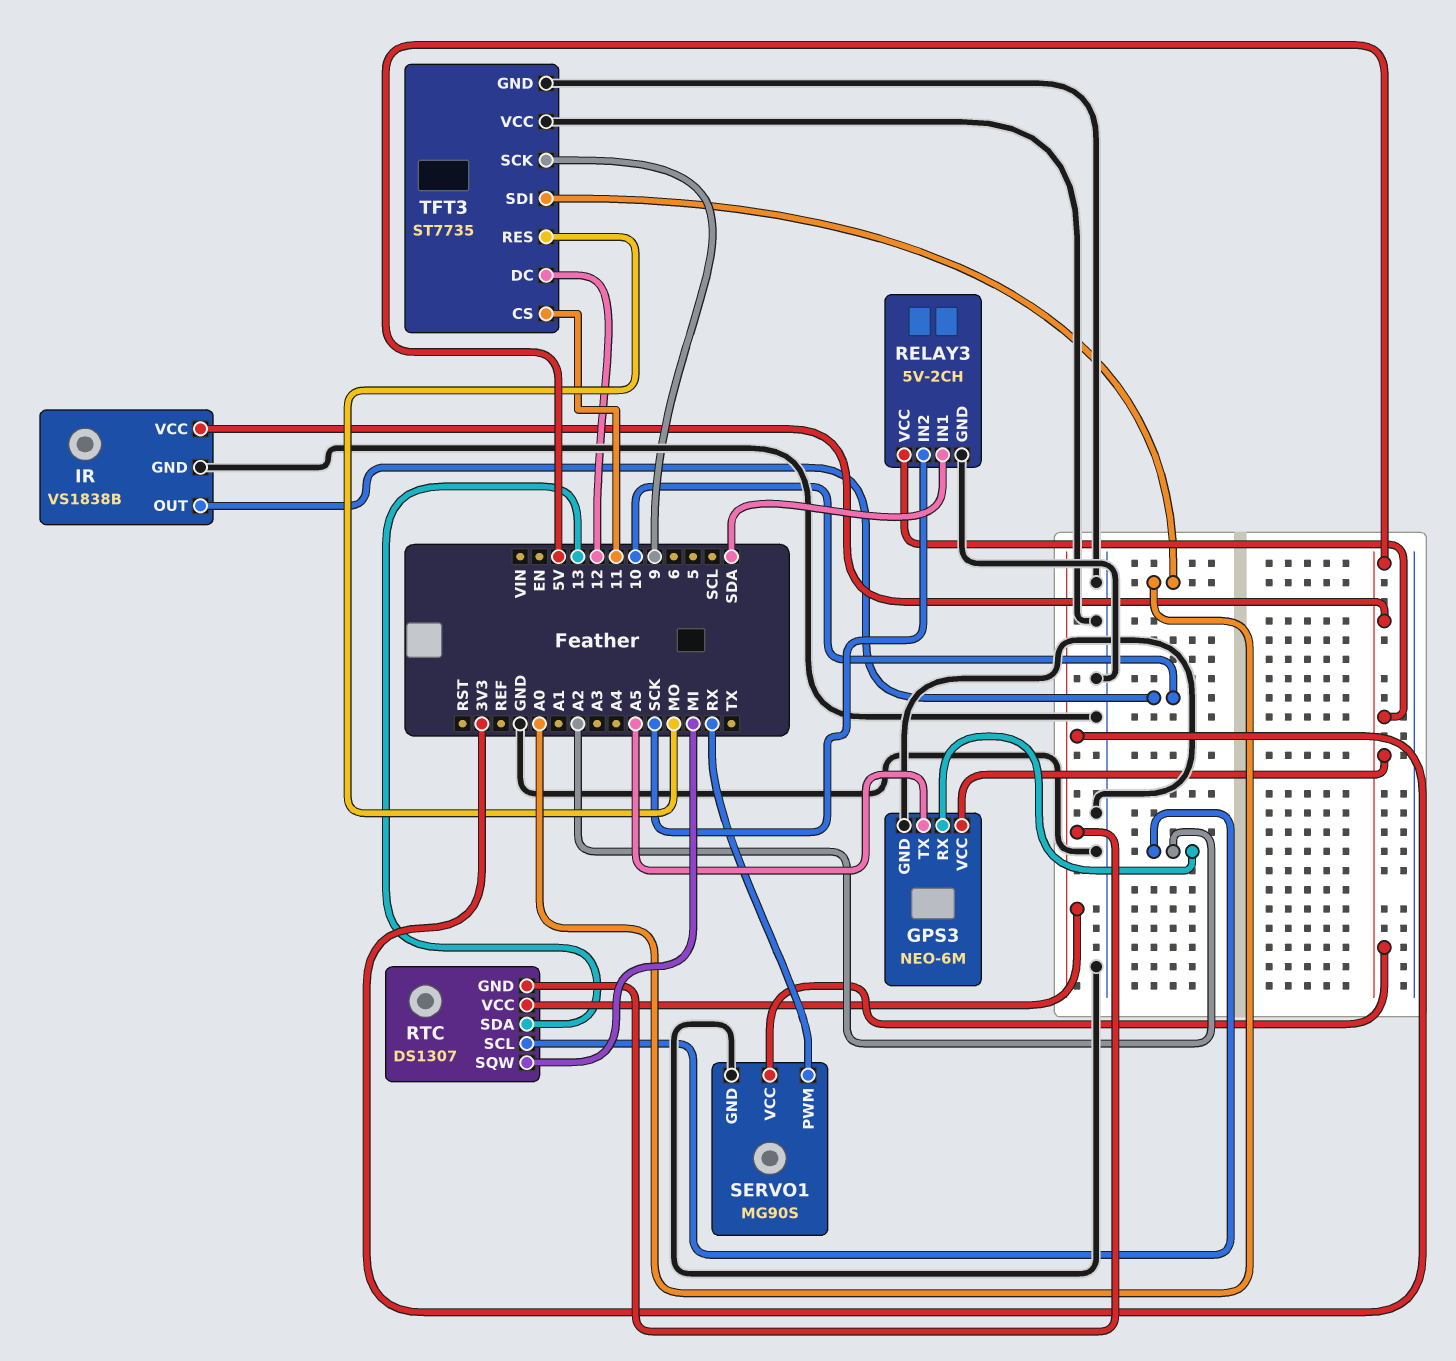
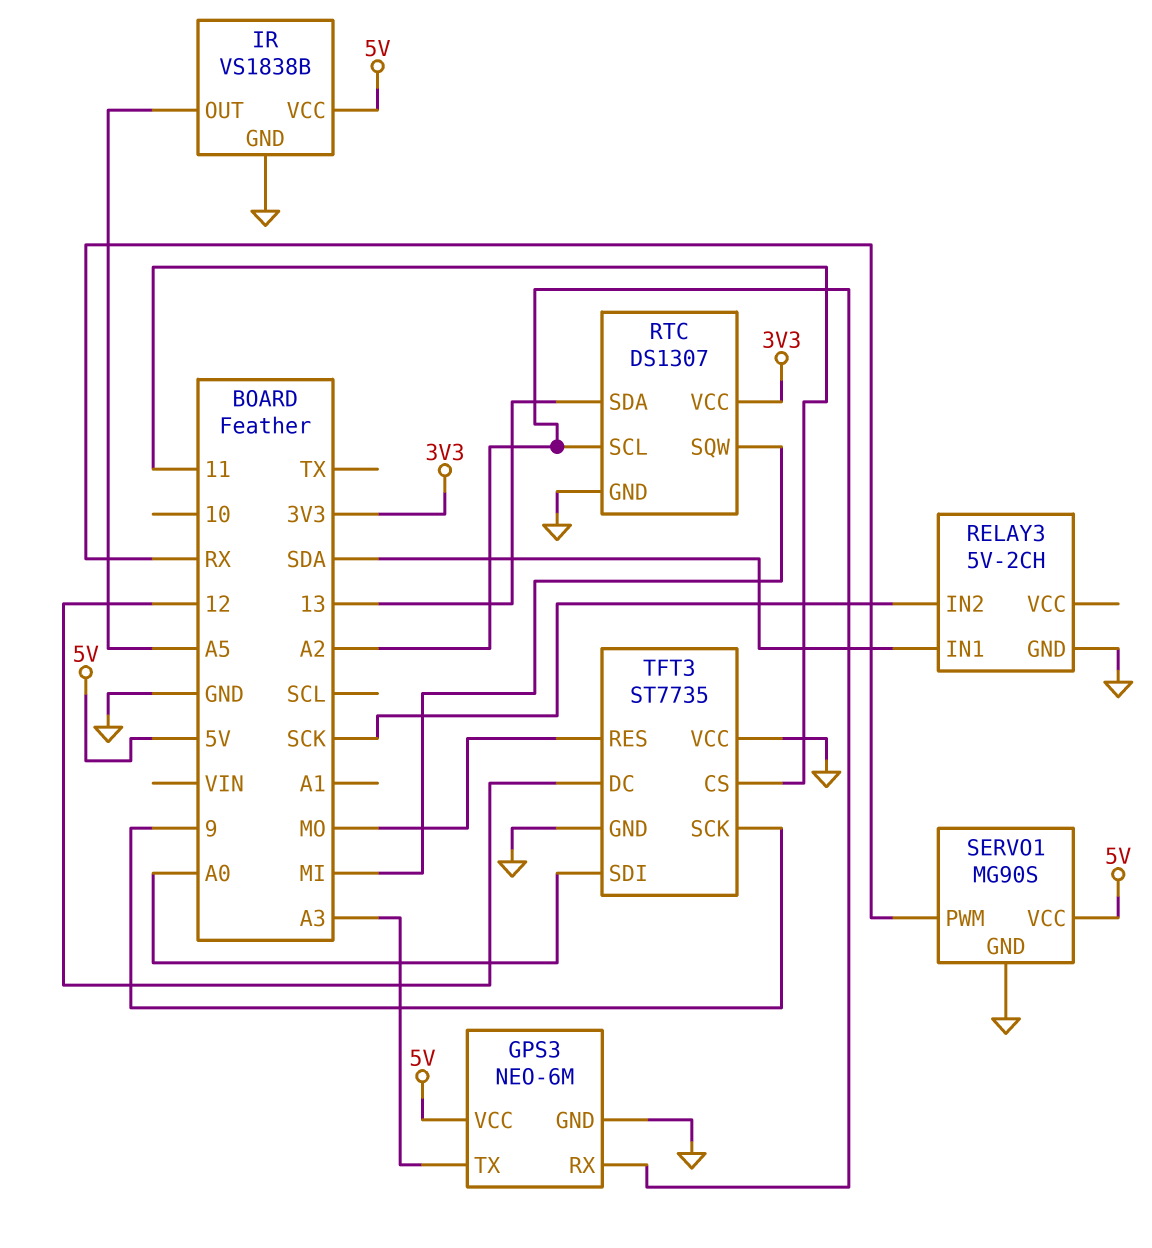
GPS3 pin TX: A5 -> A3
IR pin OUT: 10 -> A5
RELAY3 pin VCC: 5V -> none
RTC pin GND: 3V3 -> GND

